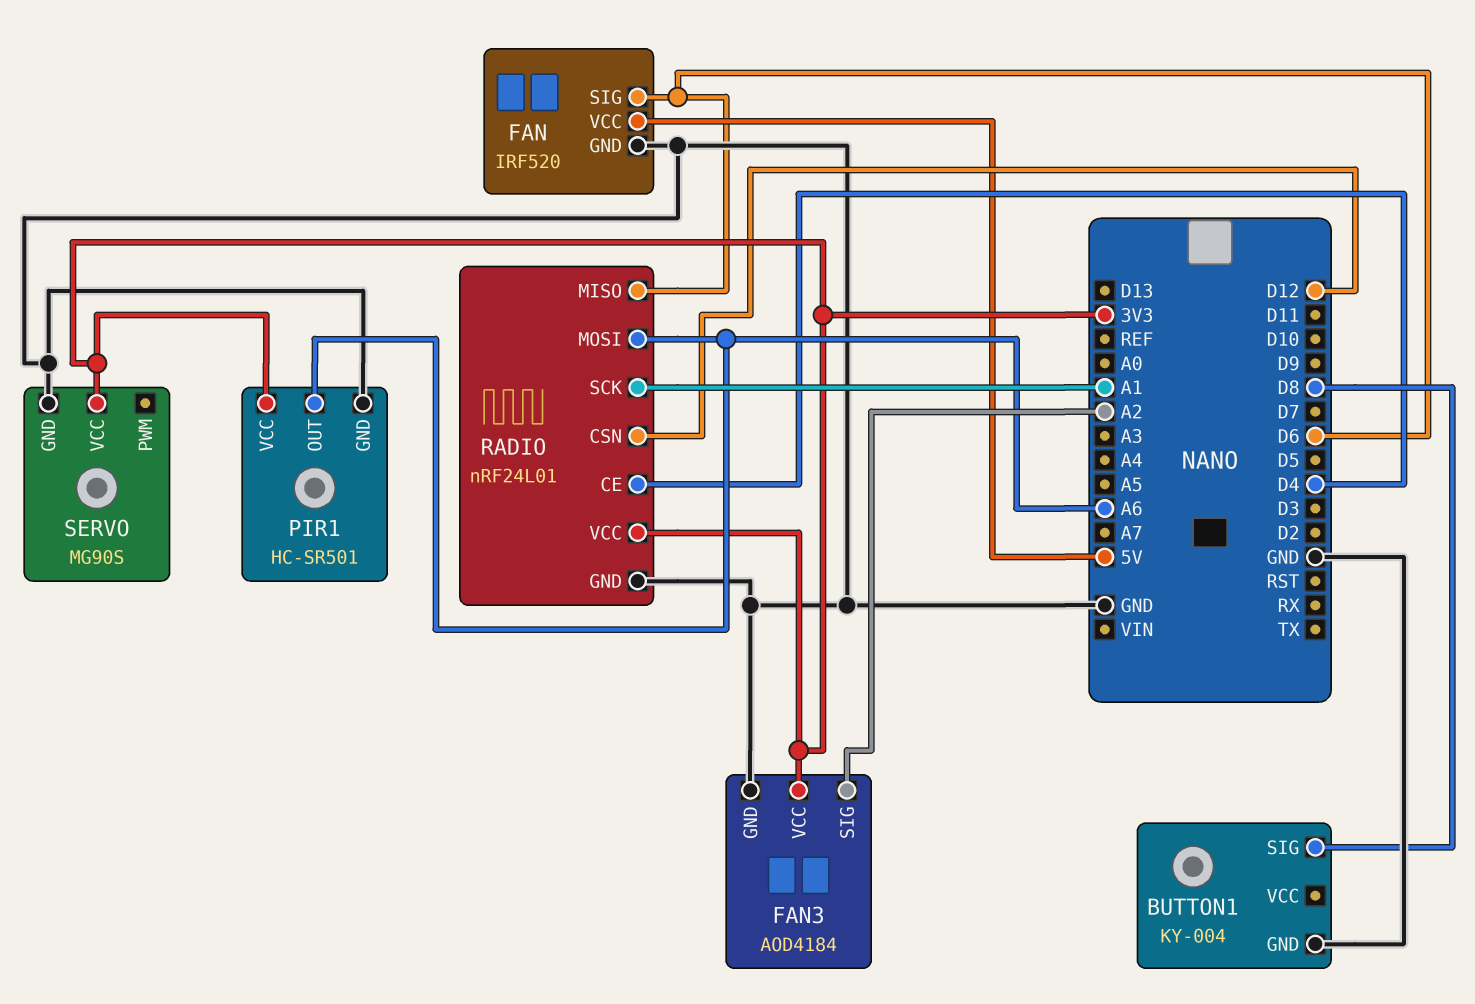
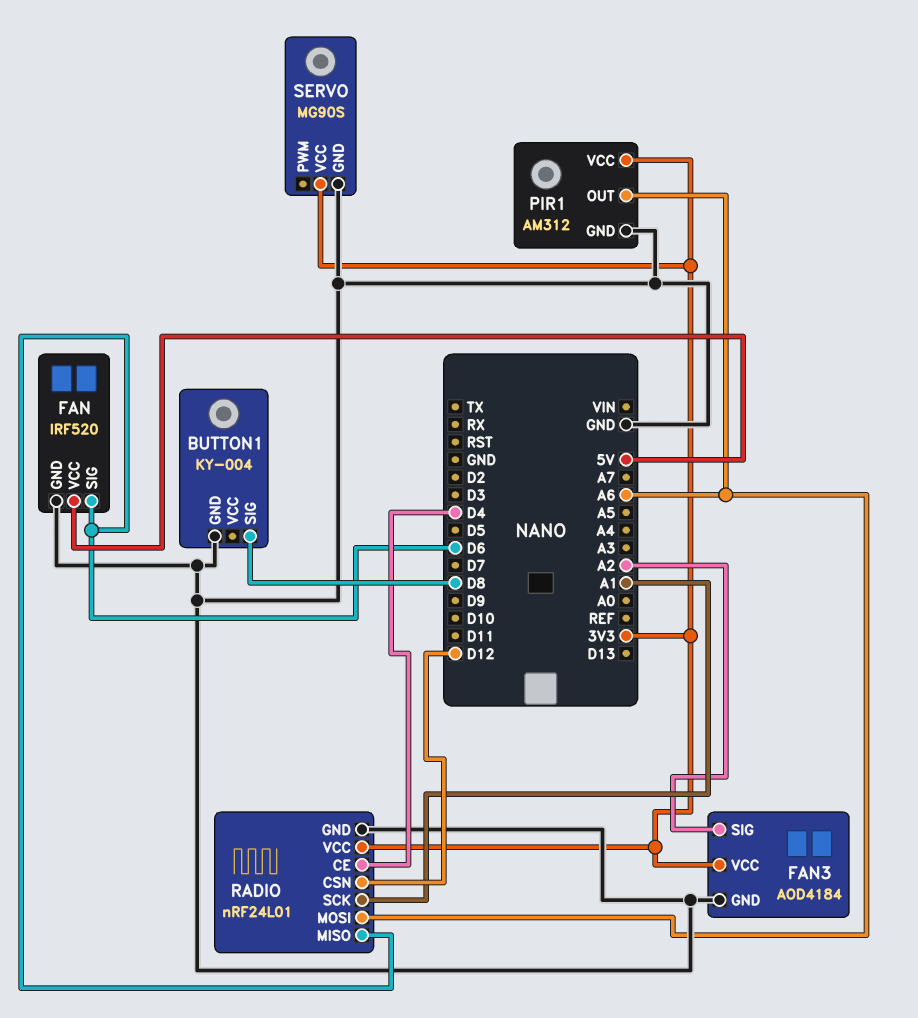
PIR1: HC-SR501 -> AM312

